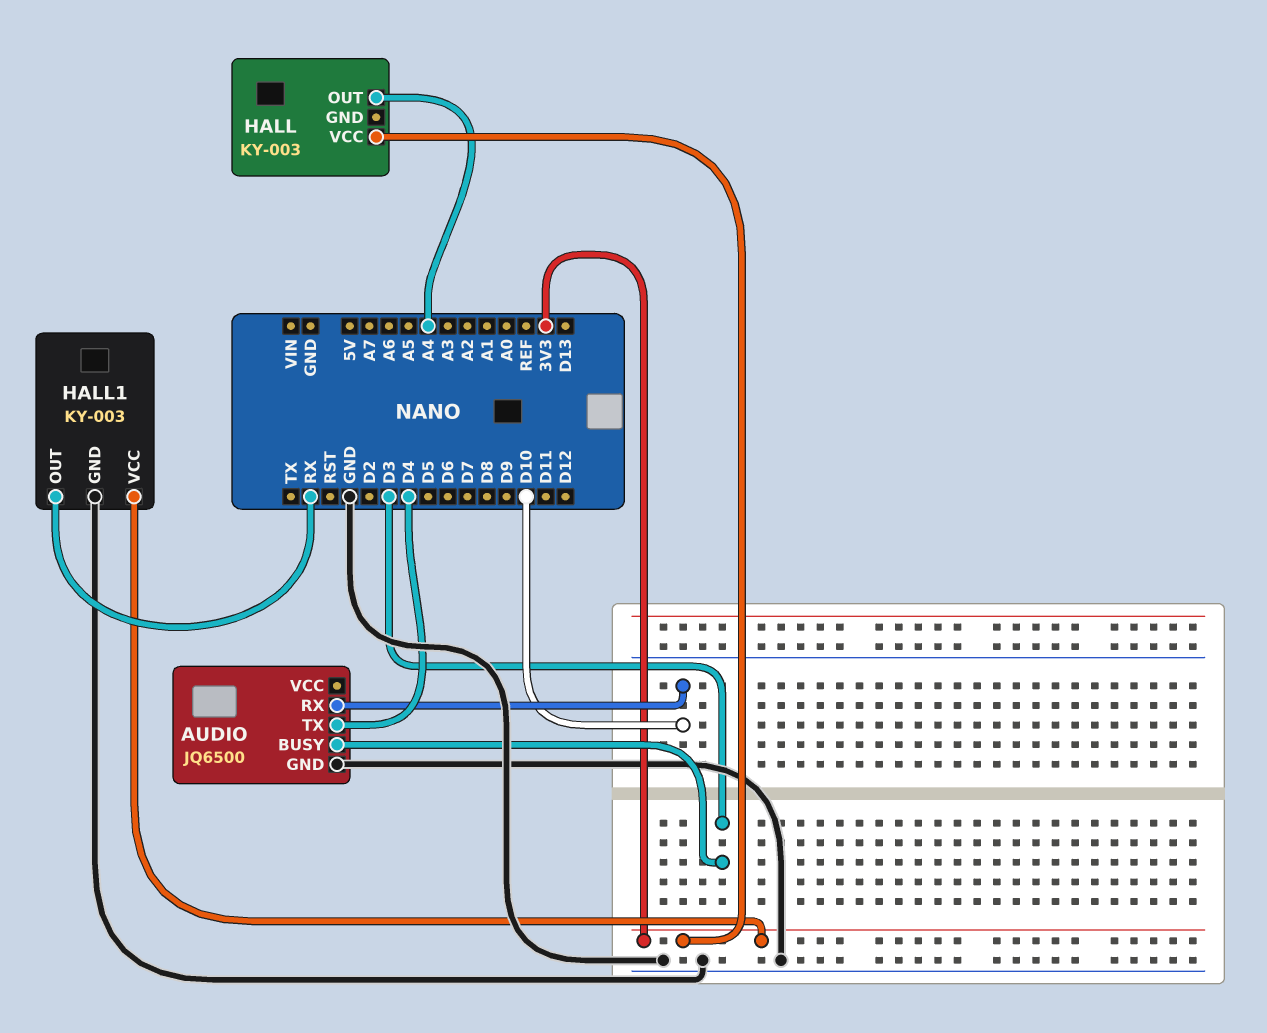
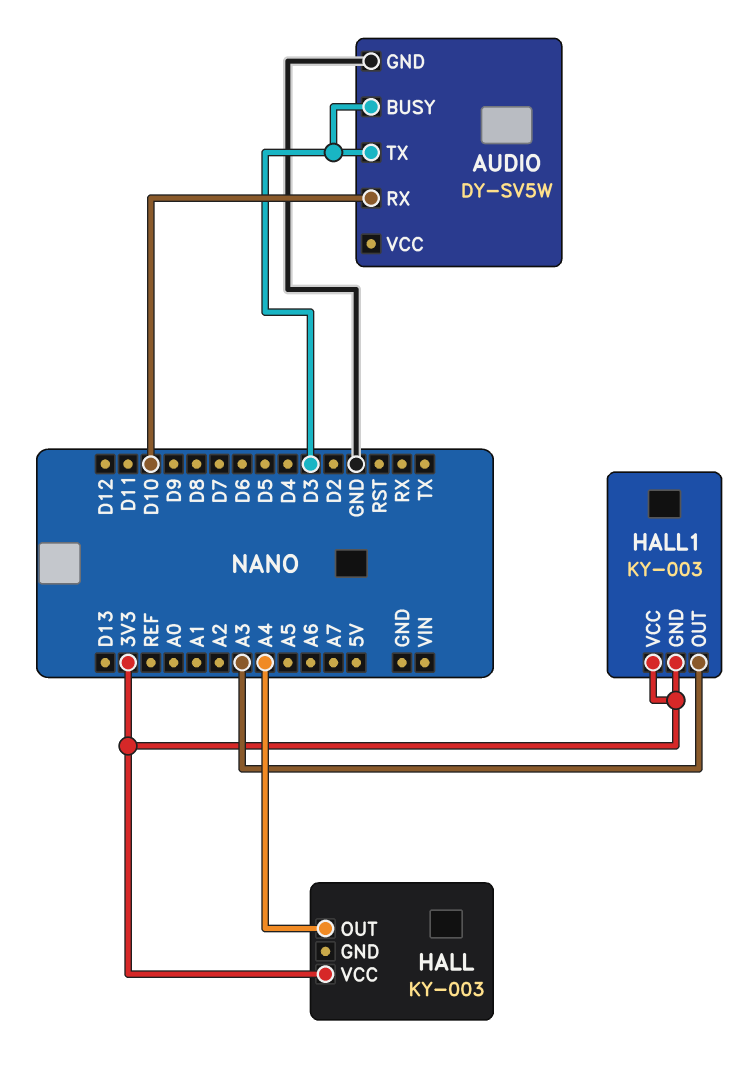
AUDIO: JQ6500 -> DY-SV5W
AUDIO pin TX: D4 -> D3
HALL1 pin GND: GND -> 3V3
HALL1 pin OUT: RX -> A3

